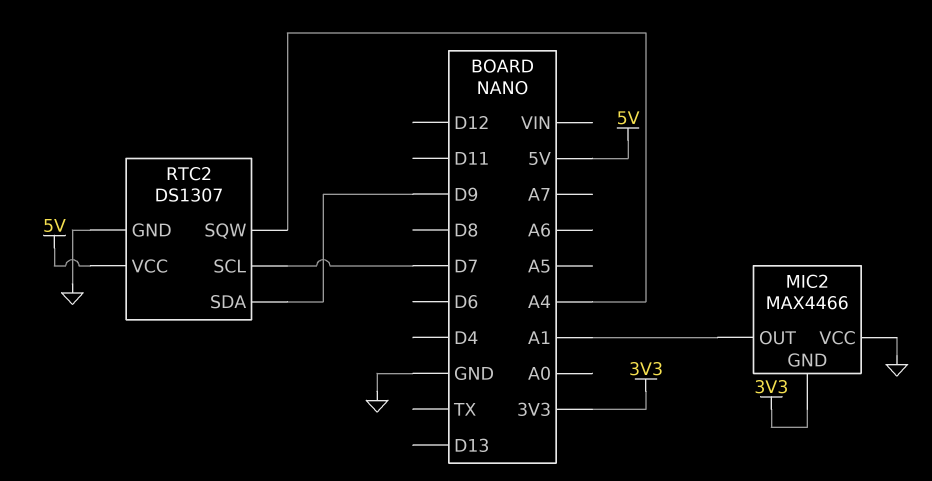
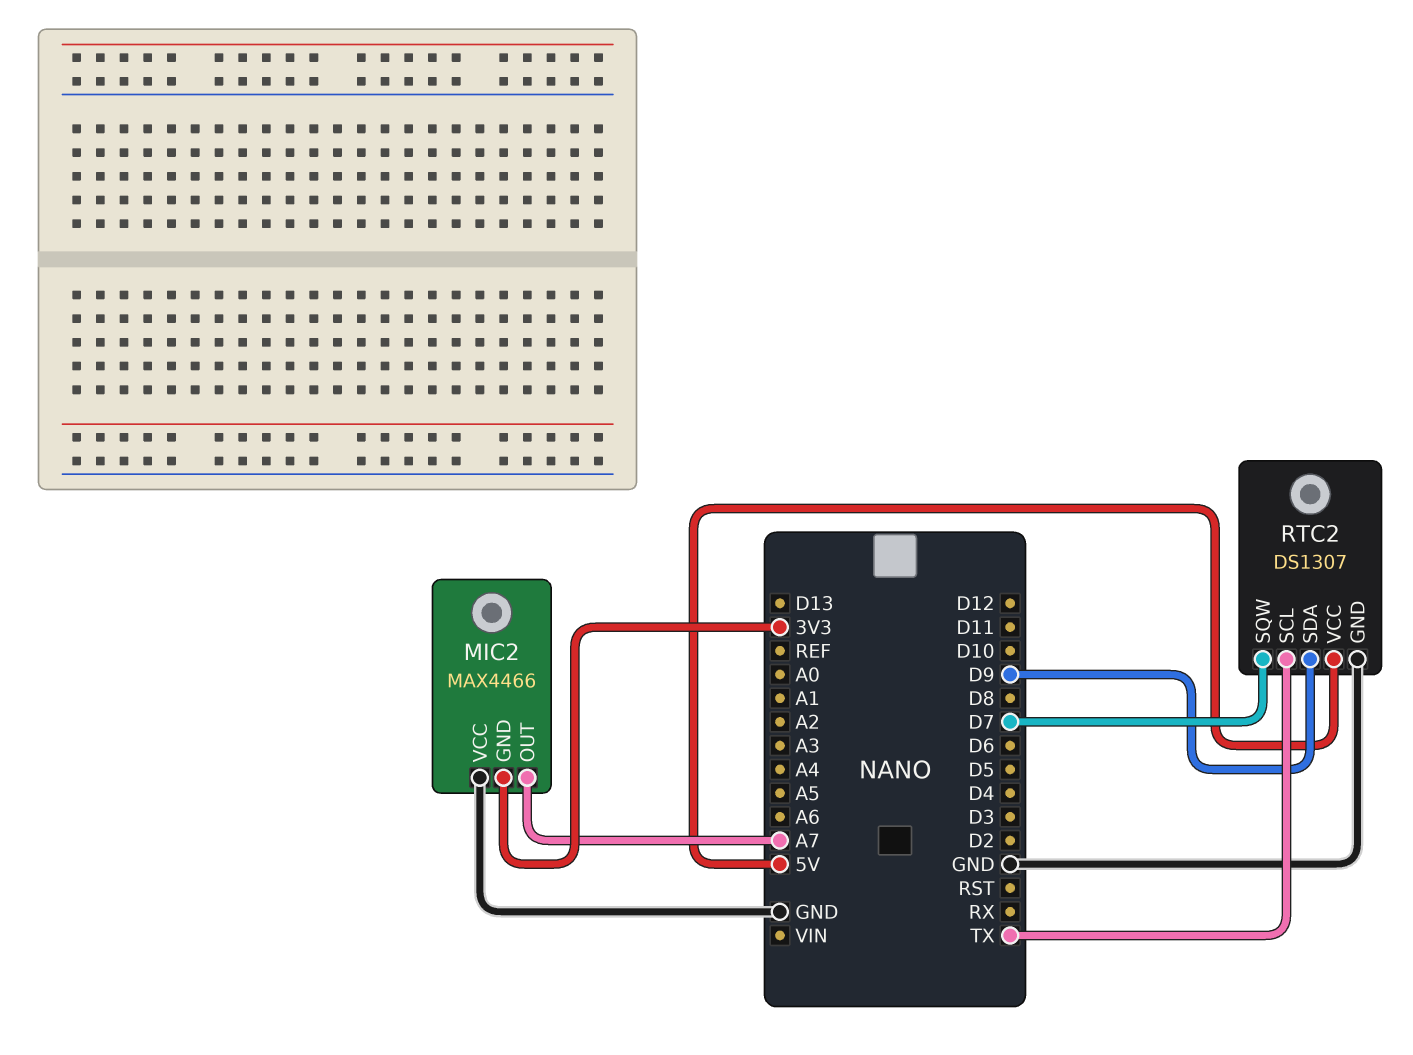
MIC2 pin OUT: A1 -> A7
RTC2 pin SCL: D7 -> TX
RTC2 pin SQW: A4 -> D7

